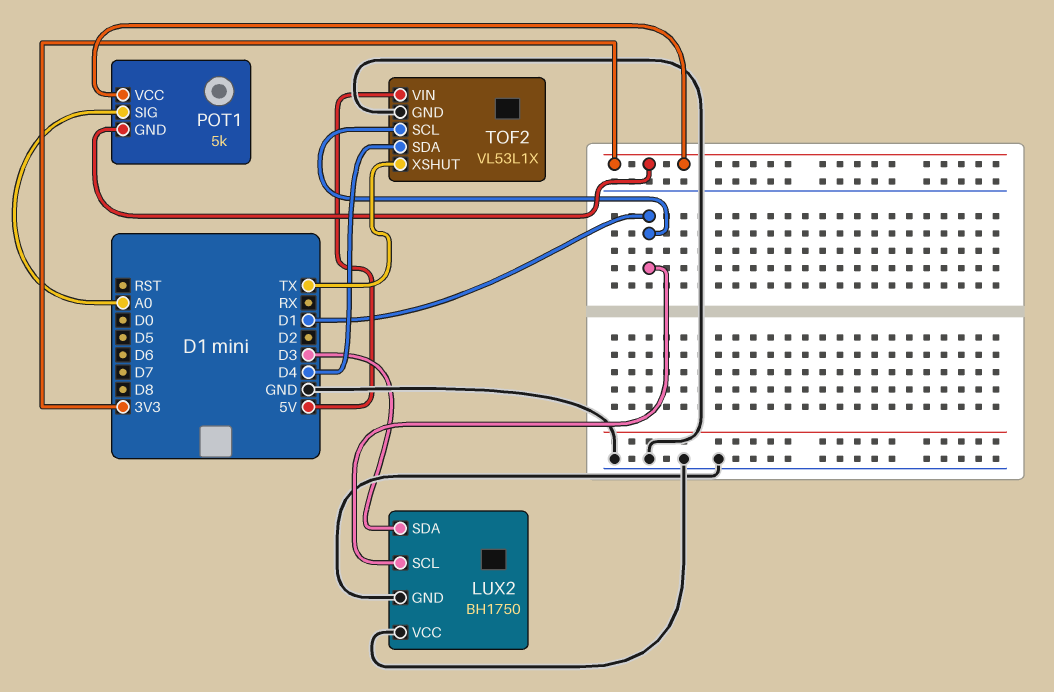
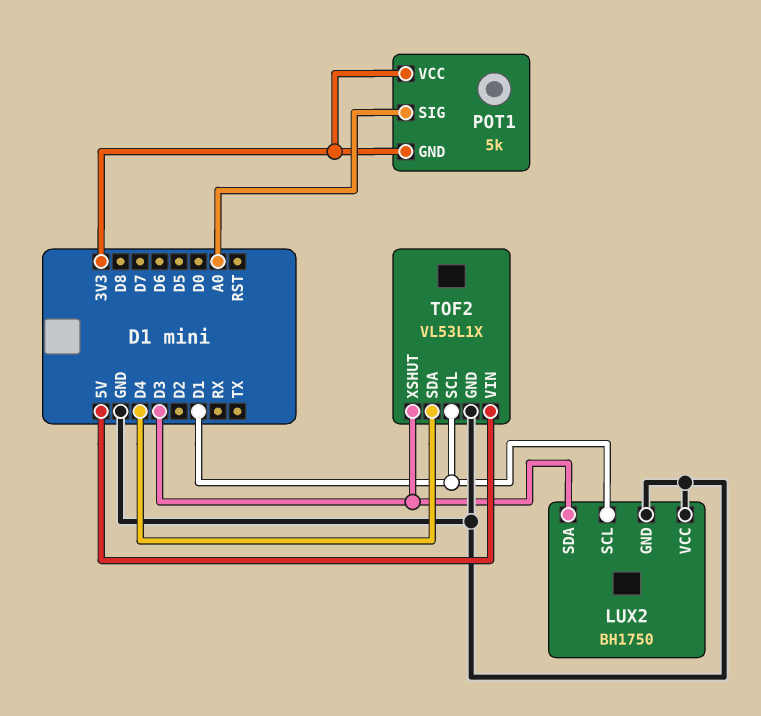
TOF2 pin XSHUT: TX -> D3

